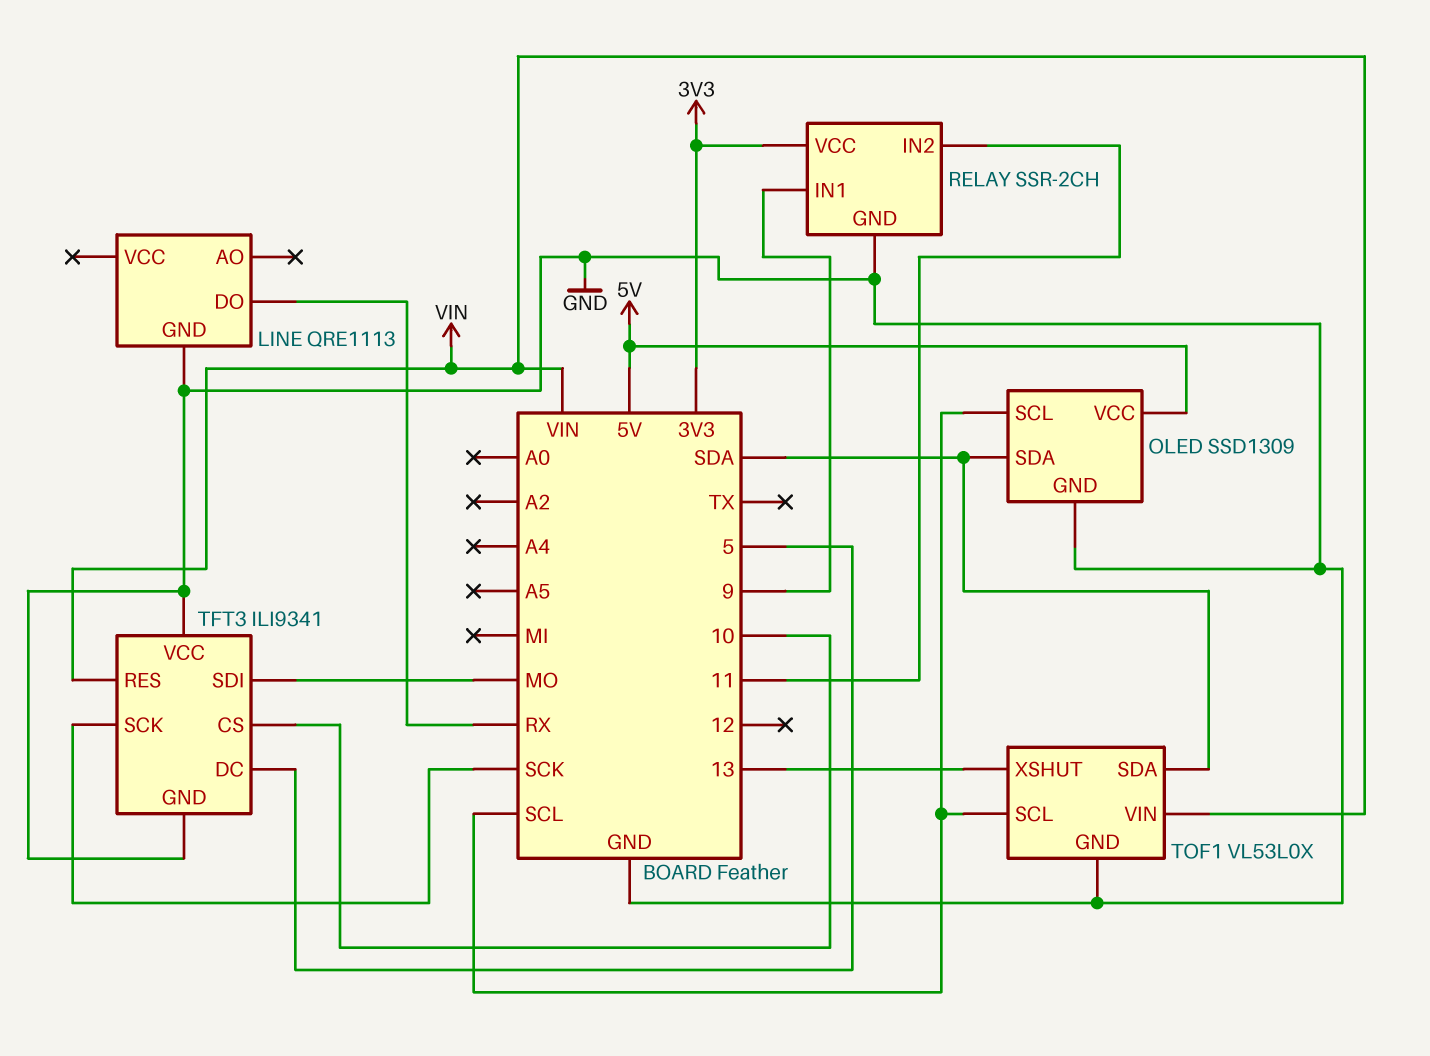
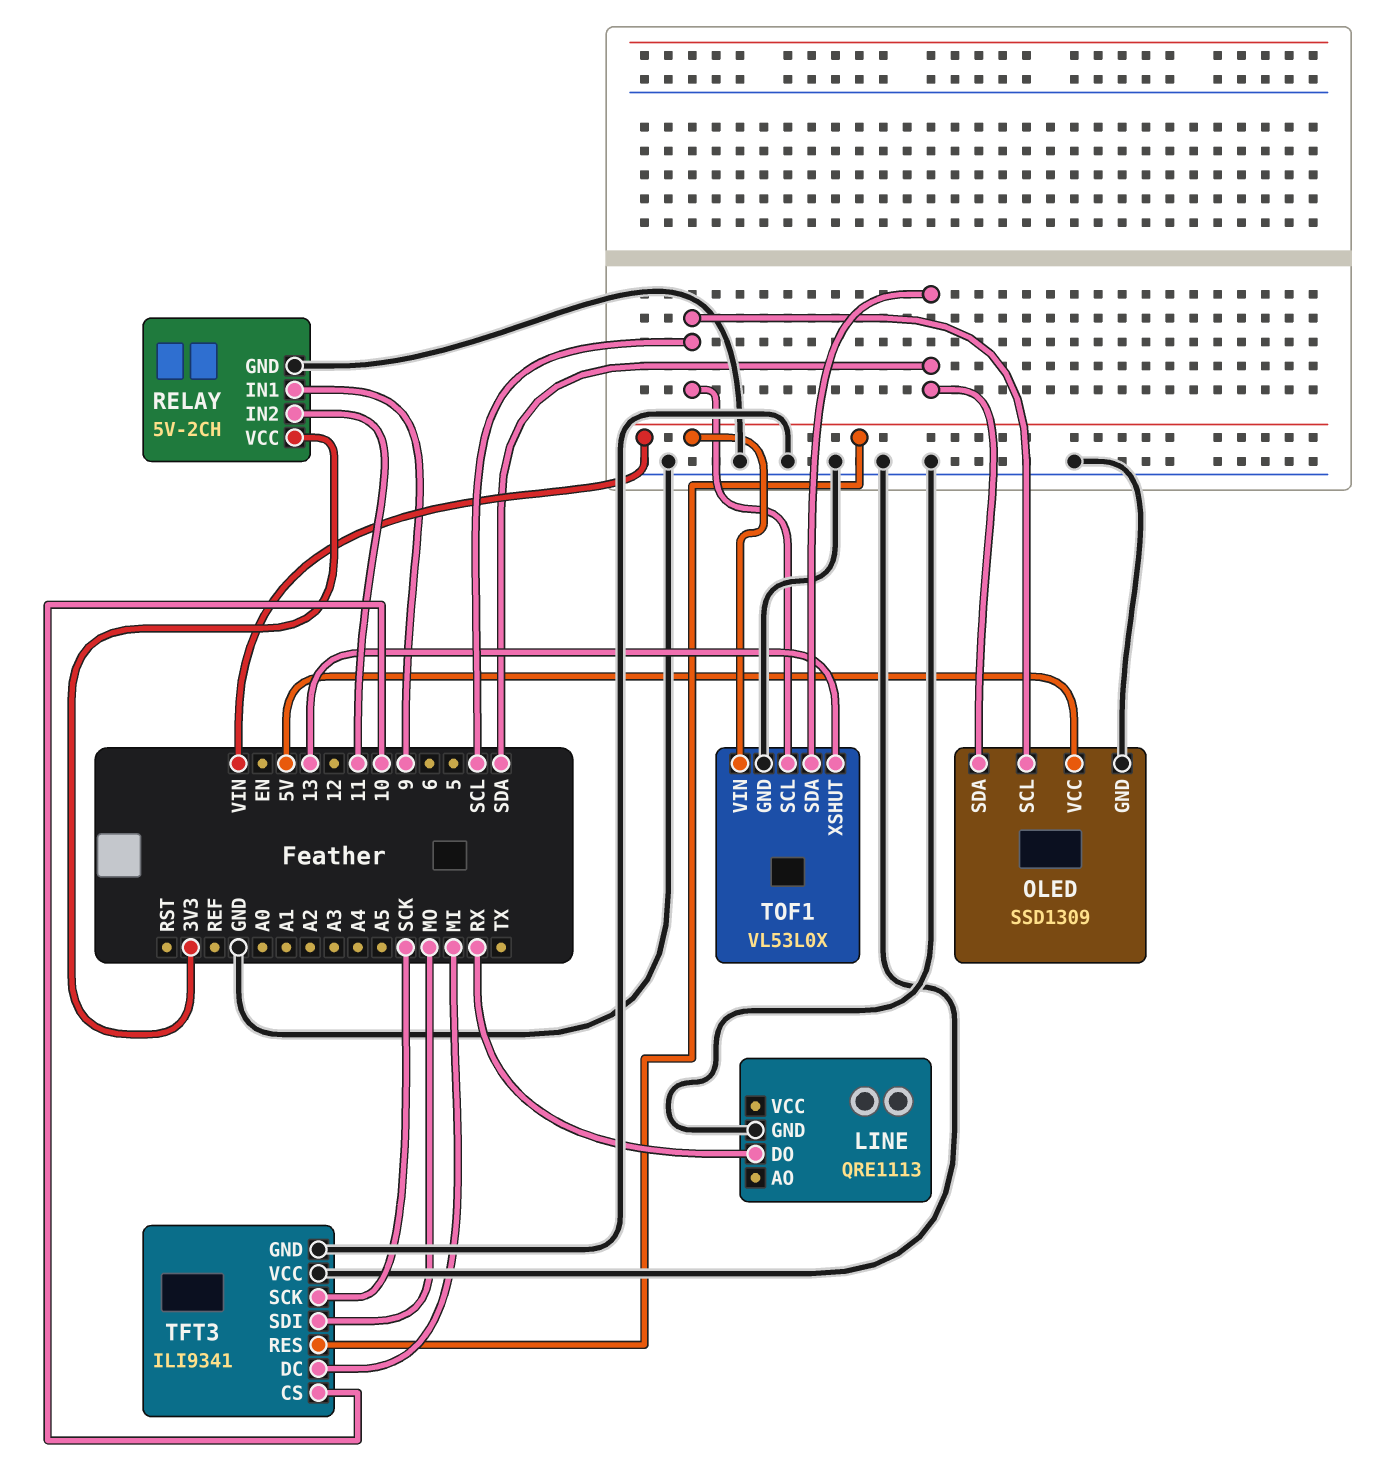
RELAY: SSR-2CH -> 5V-2CH
TFT3 pin DC: 5 -> MI

